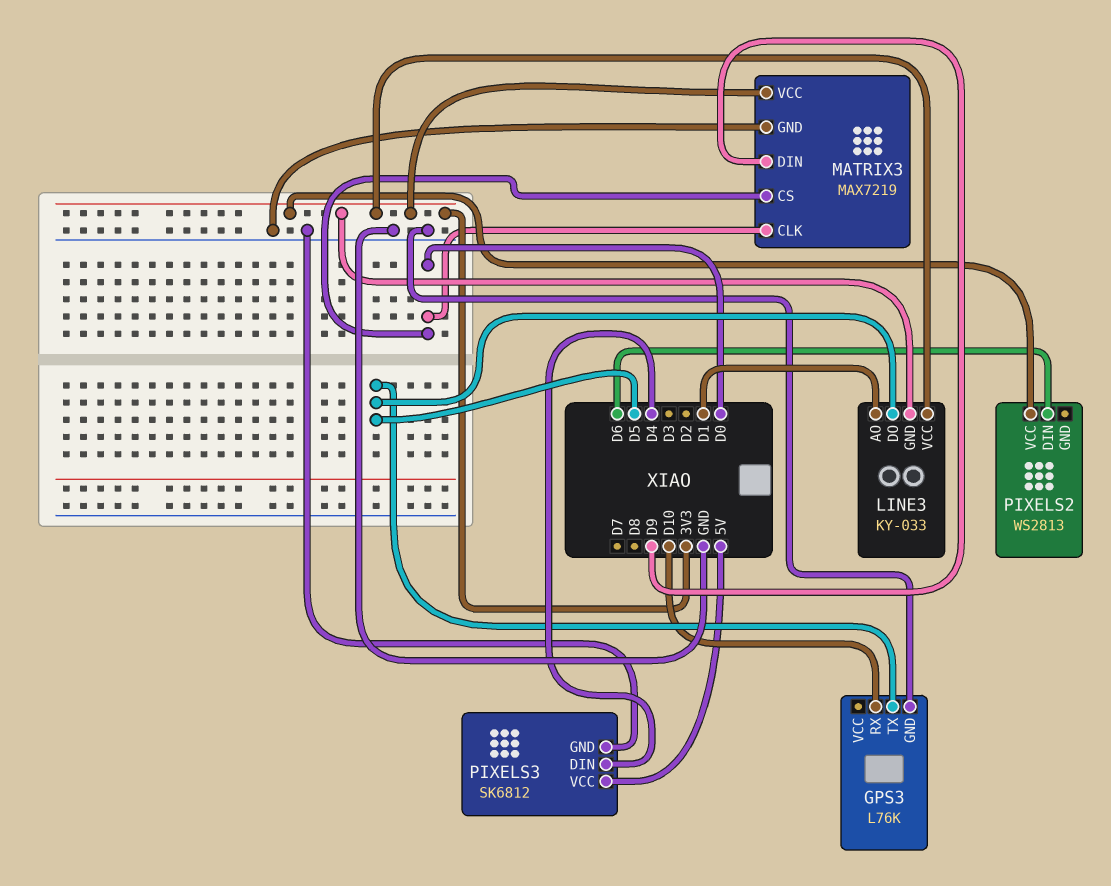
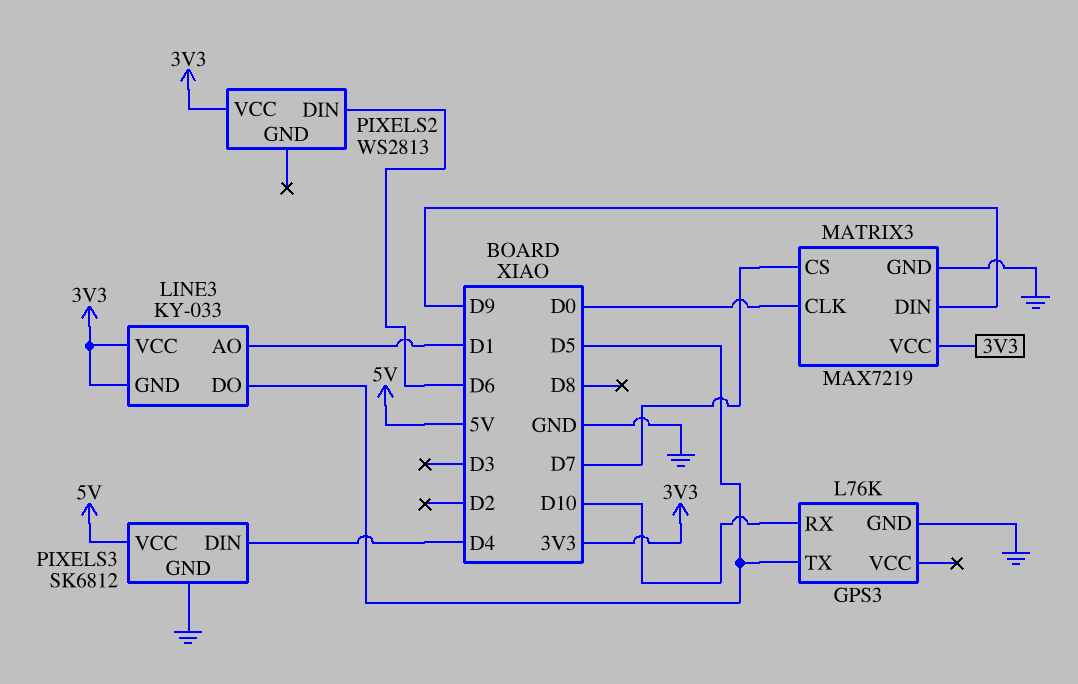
MATRIX3 pin CS: D0 -> D7

